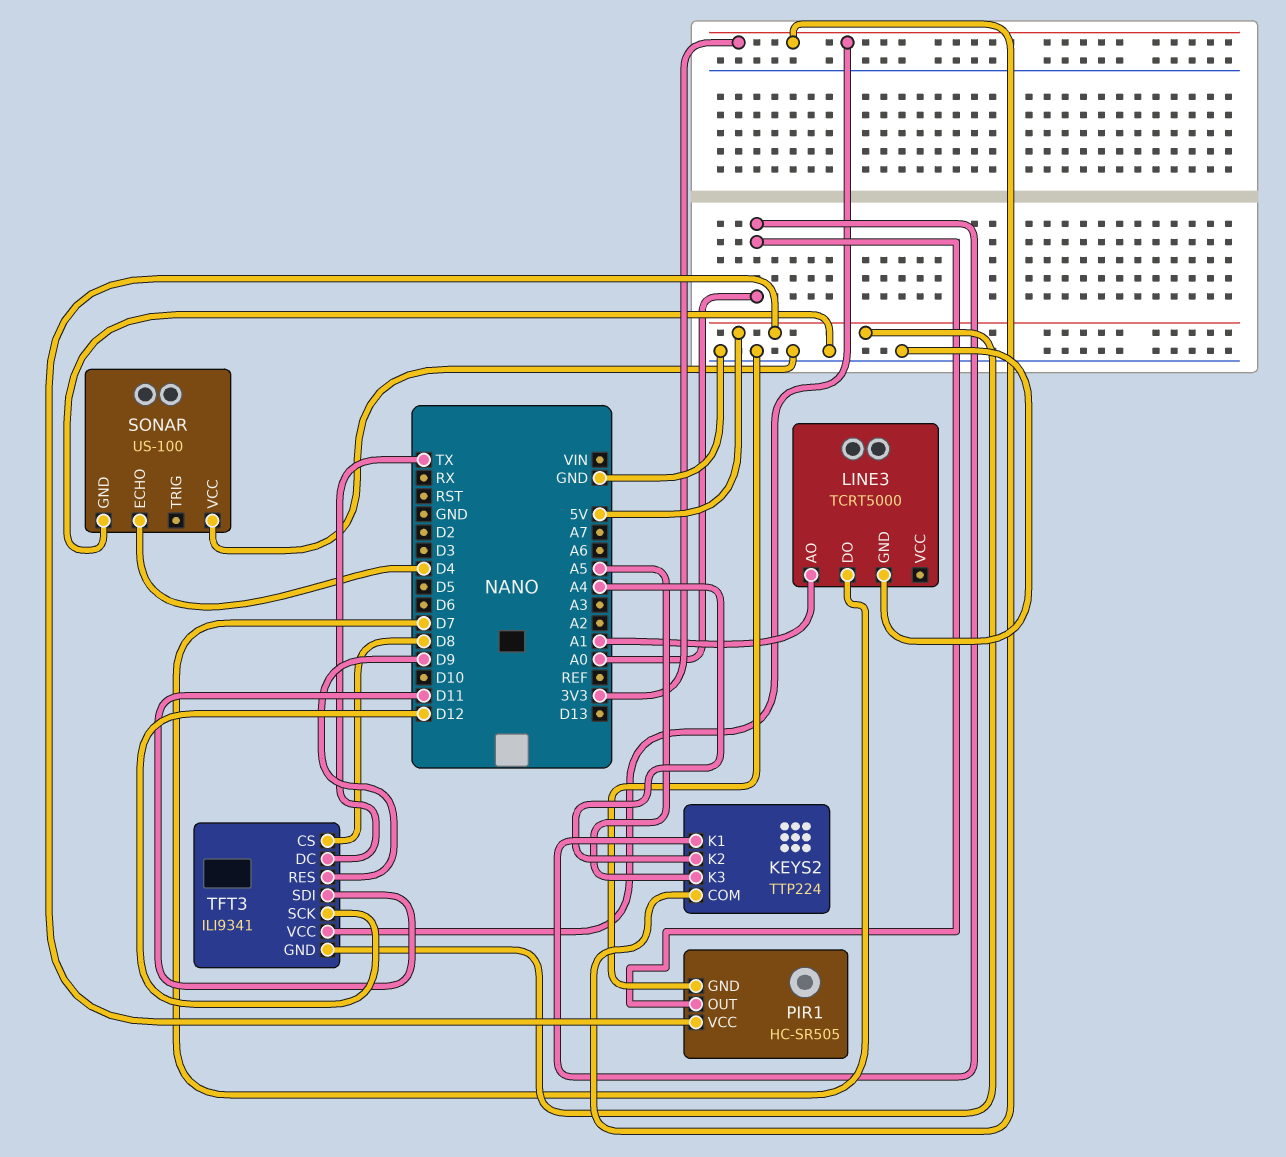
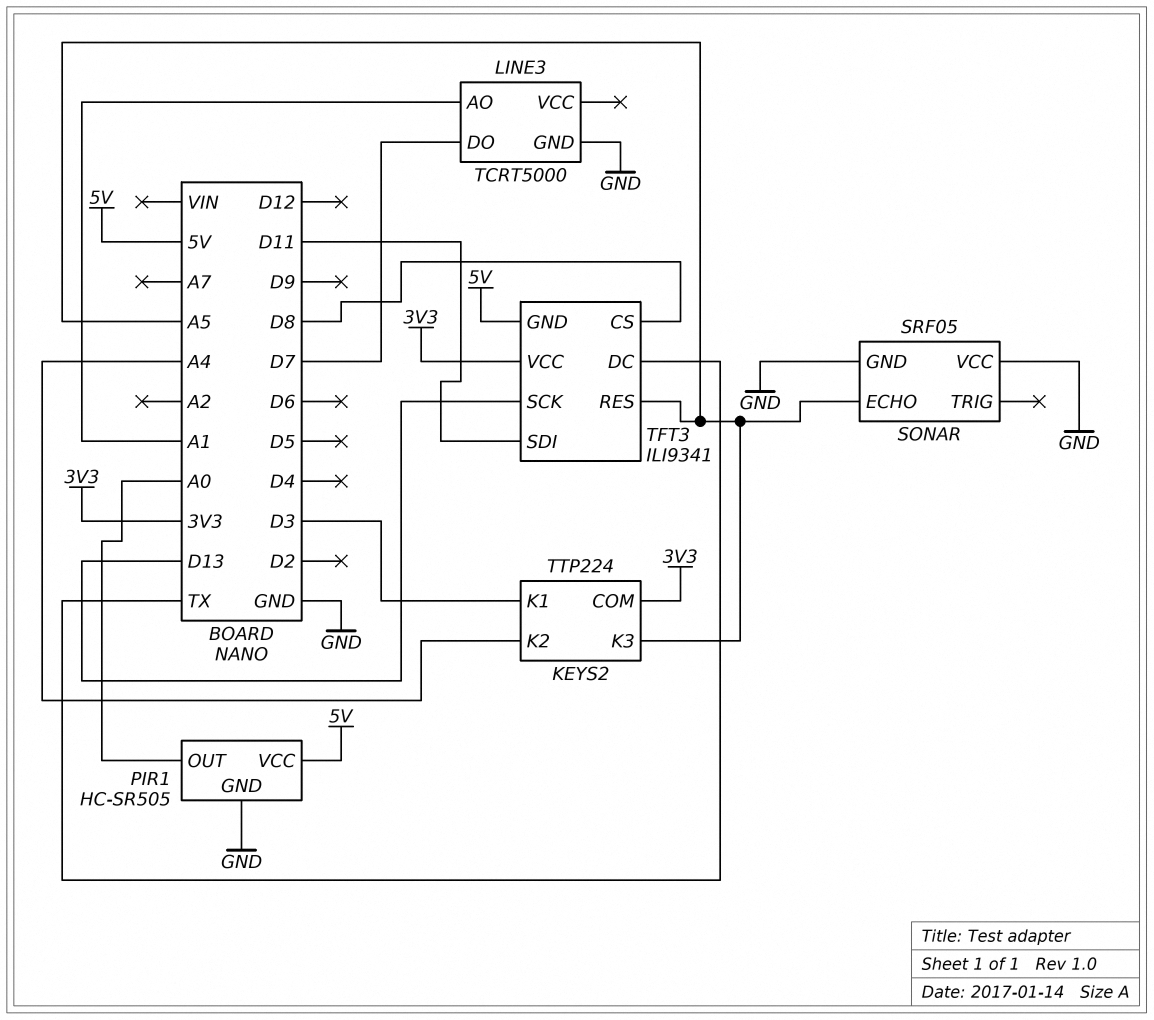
KEYS2 pin K1: A0 -> D3
SONAR: US-100 -> SRF05
SONAR pin ECHO: D4 -> A5
TFT3 pin RES: D9 -> A5
TFT3 pin SCK: D12 -> D13

